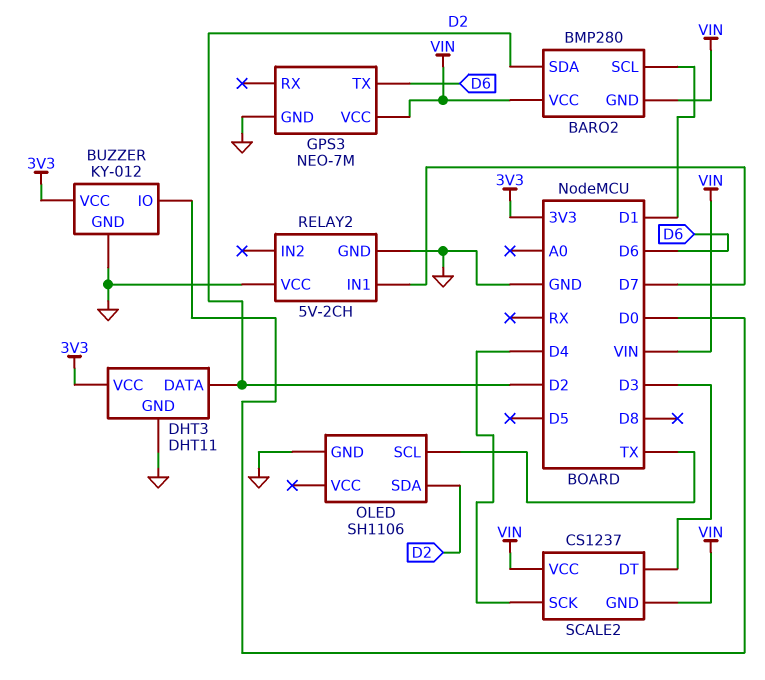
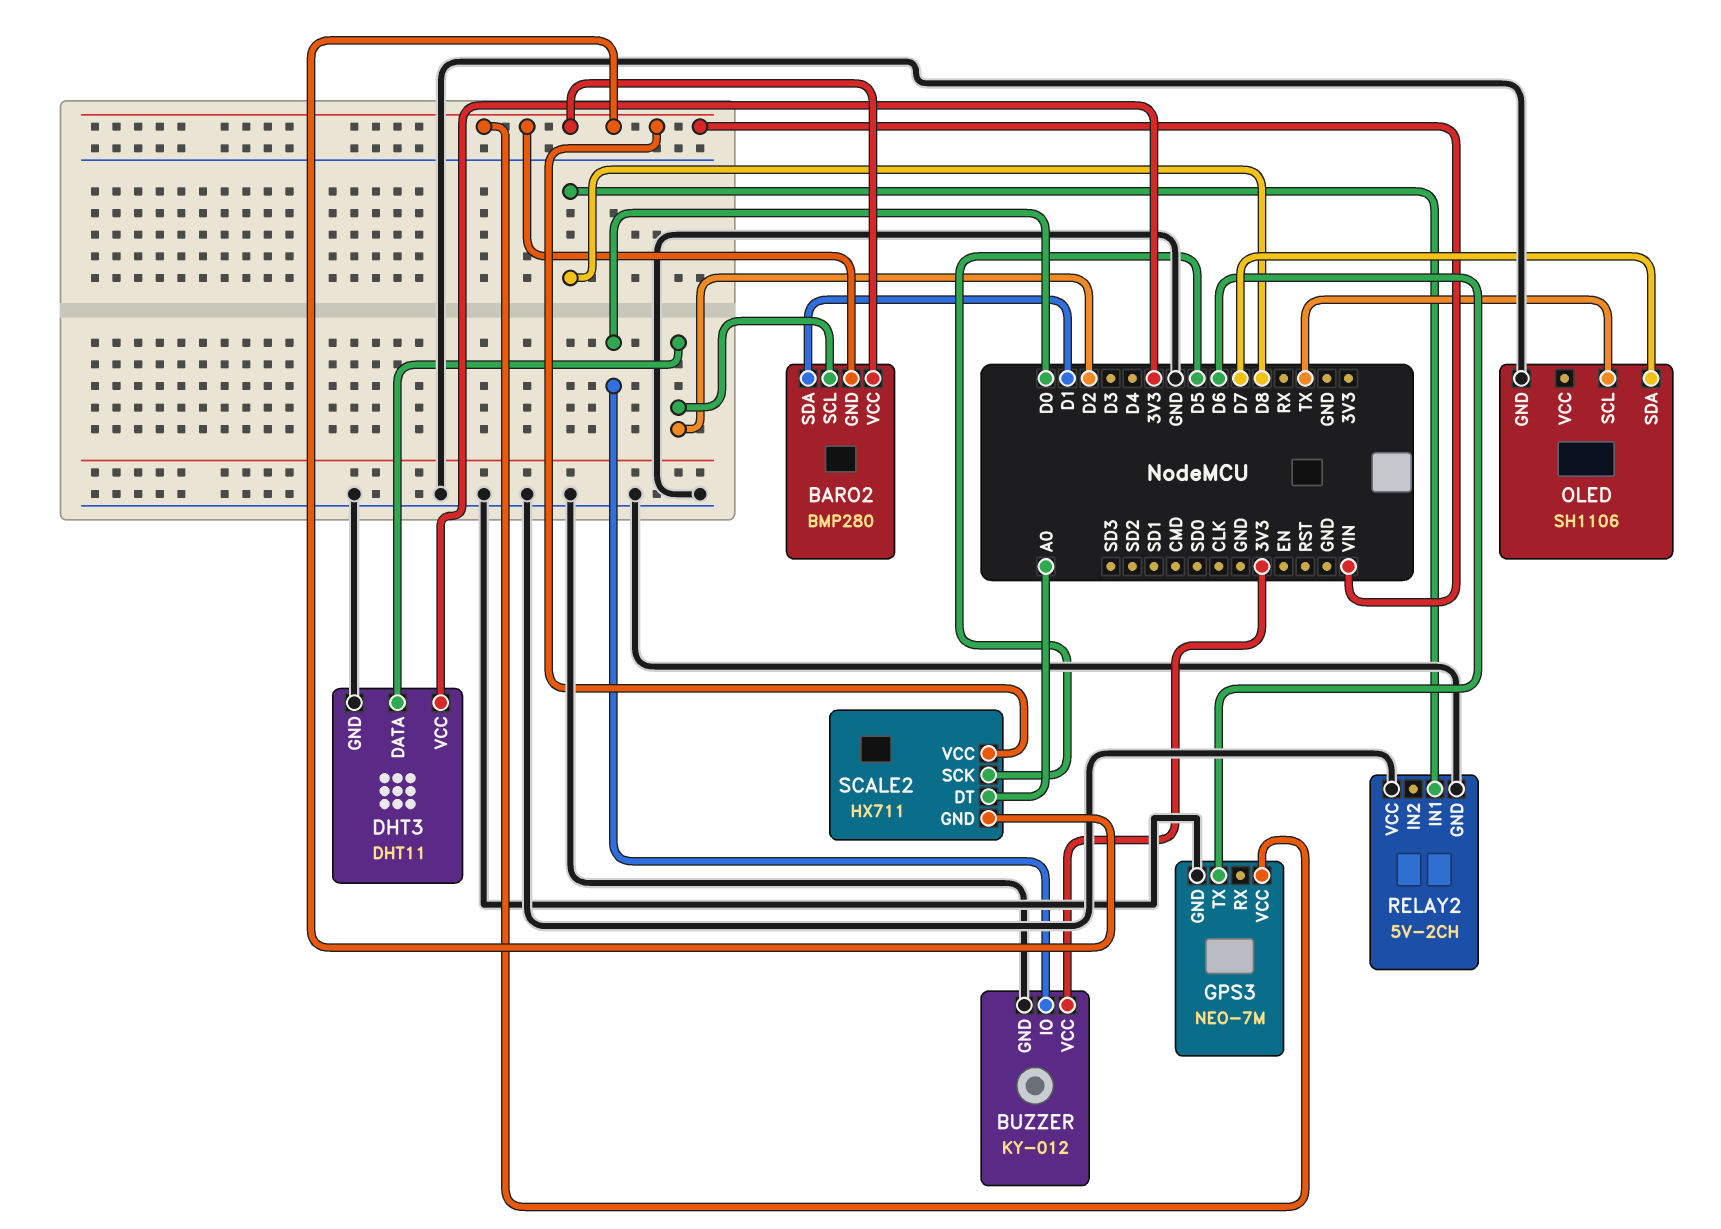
BARO2 pin SCL: D1 -> D2
BARO2 pin SDA: D2 -> D1
OLED pin SDA: D2 -> D7
RELAY2 pin IN1: D7 -> D8
SCALE2: CS1237 -> HX711
SCALE2 pin DT: D3 -> A0
SCALE2 pin SCK: D4 -> D5

